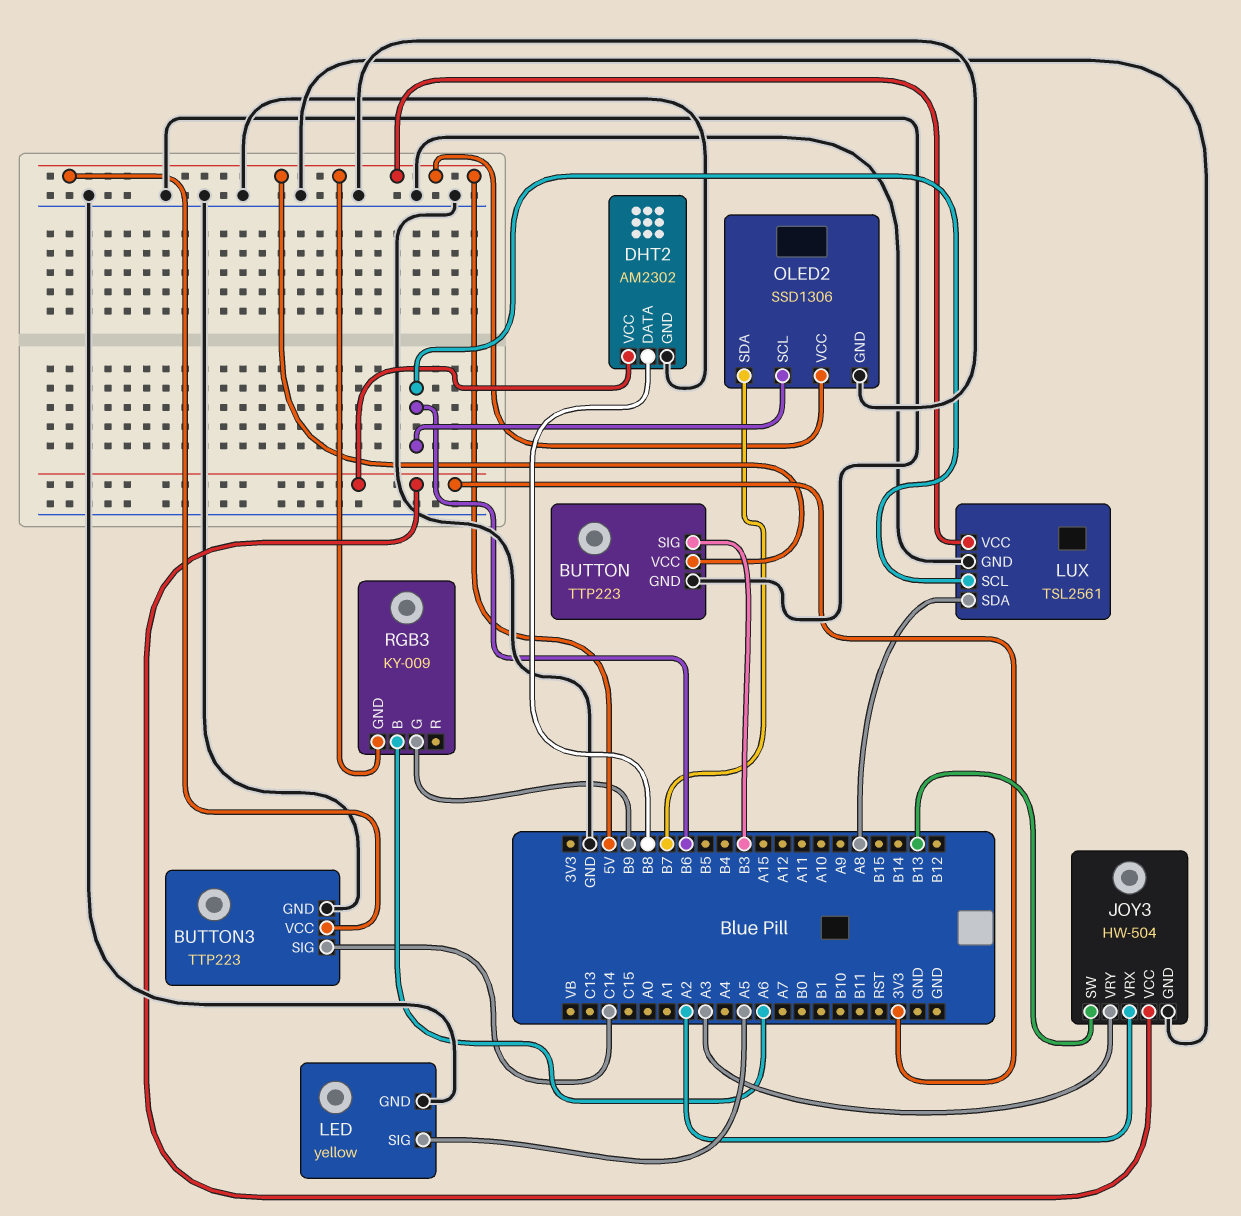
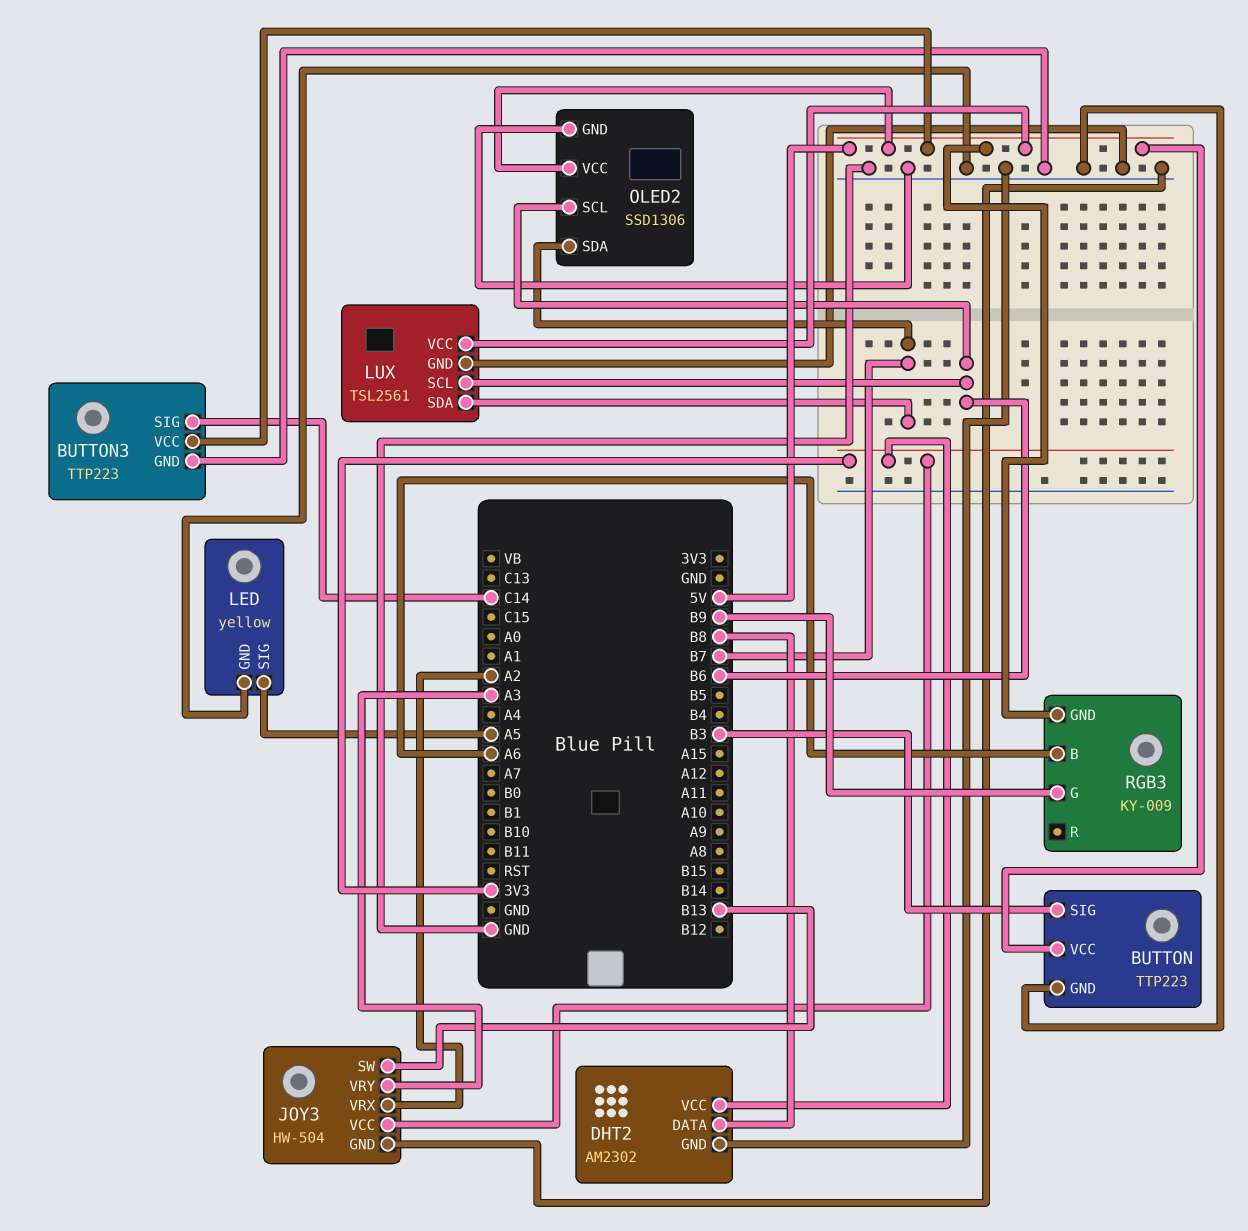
LUX pin SDA: A8 -> B7

